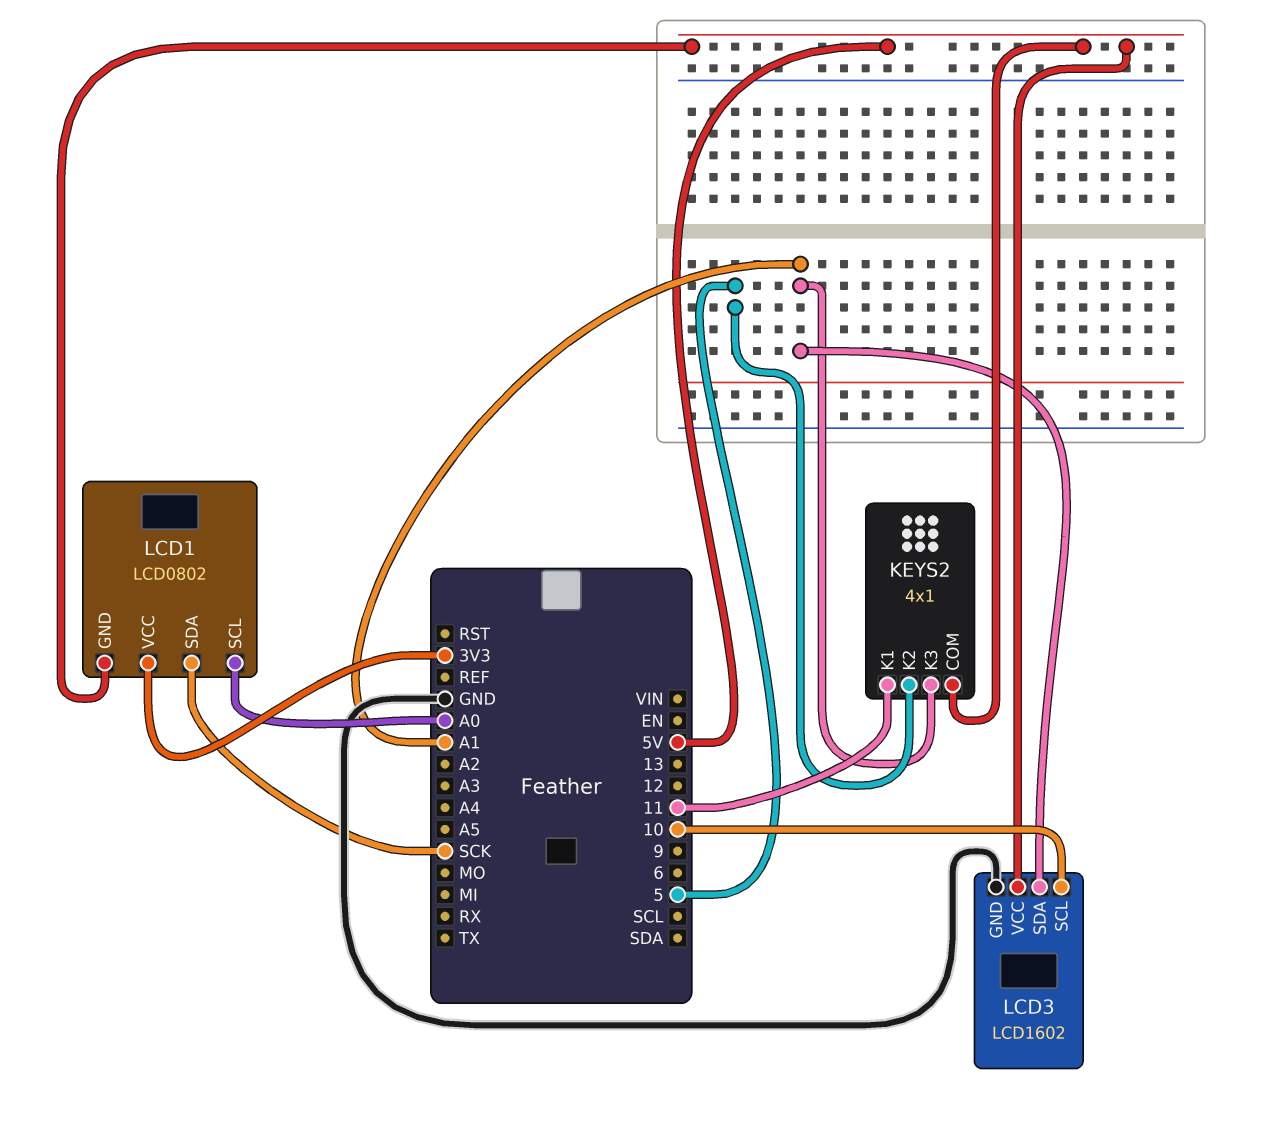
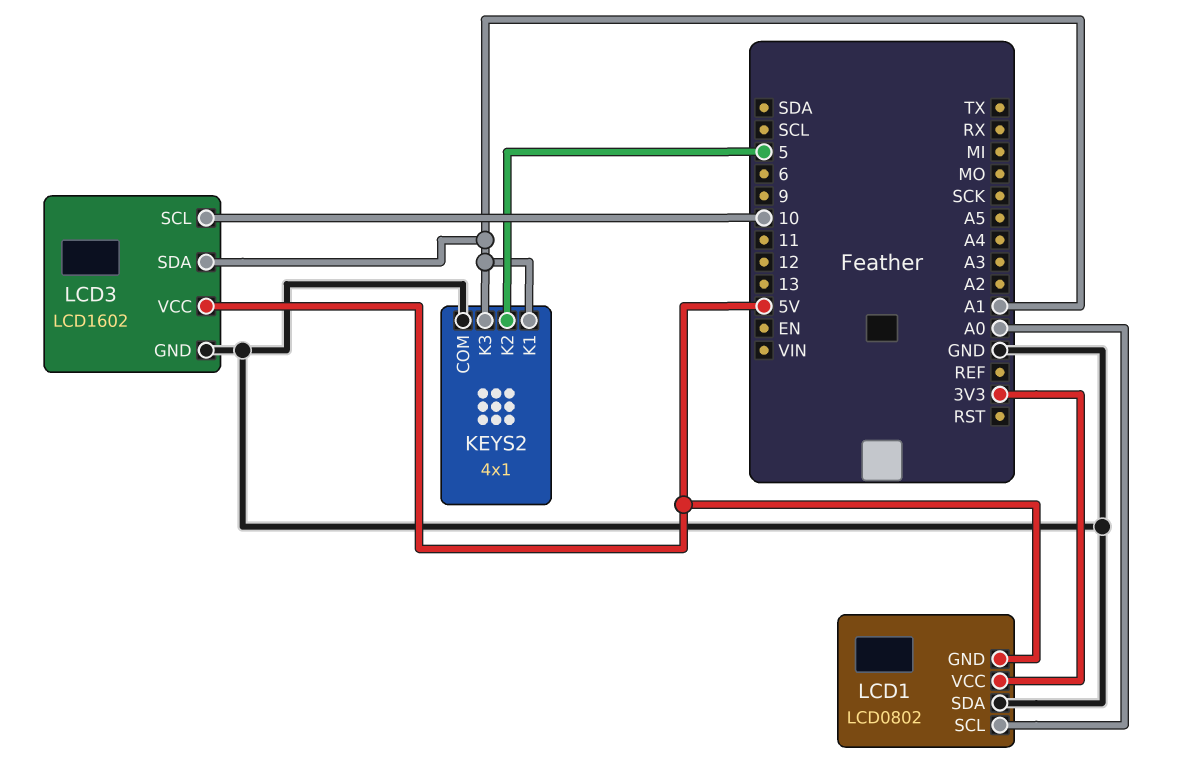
KEYS2 pin COM: 5V -> GND
KEYS2 pin K1: 11 -> A1
LCD1 pin SDA: SCK -> GND

